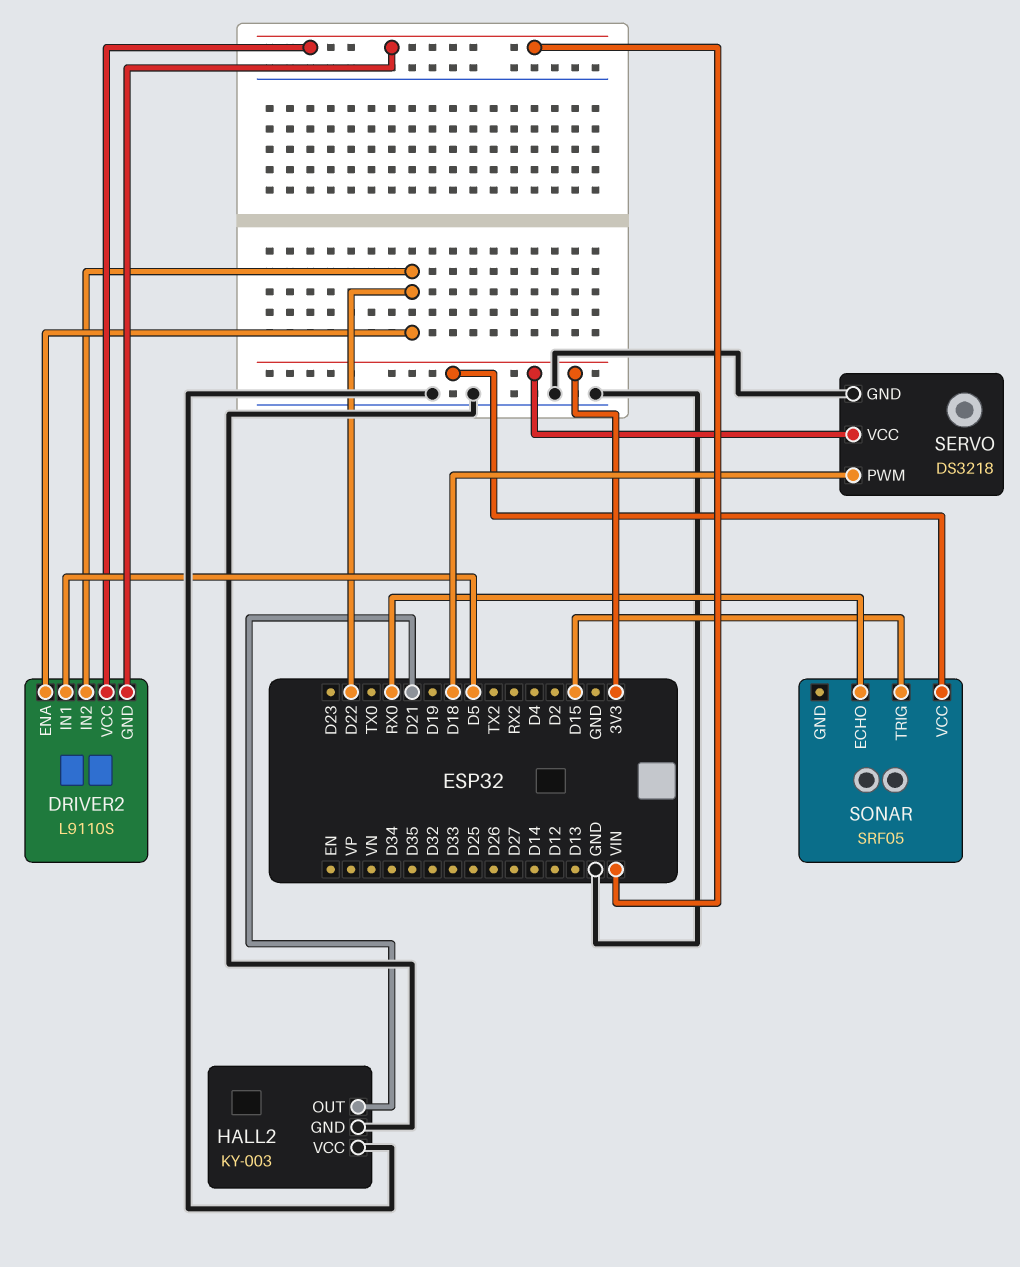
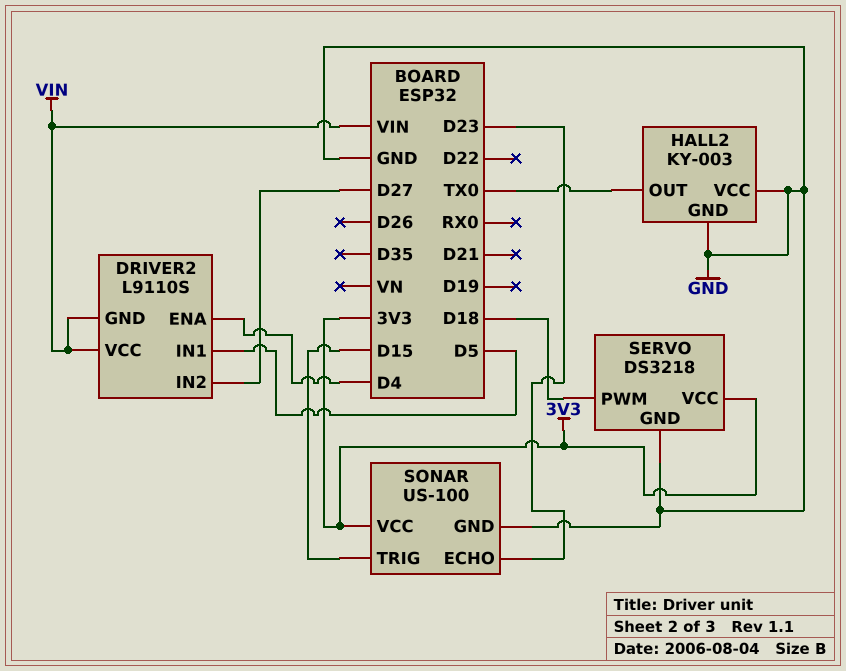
DRIVER2 pin ENA: D22 -> D4
DRIVER2 pin IN2: D22 -> D27
HALL2 pin OUT: D21 -> TX0
SONAR: SRF05 -> US-100
SONAR pin ECHO: RX0 -> D23
SONAR pin GND: none -> GND

